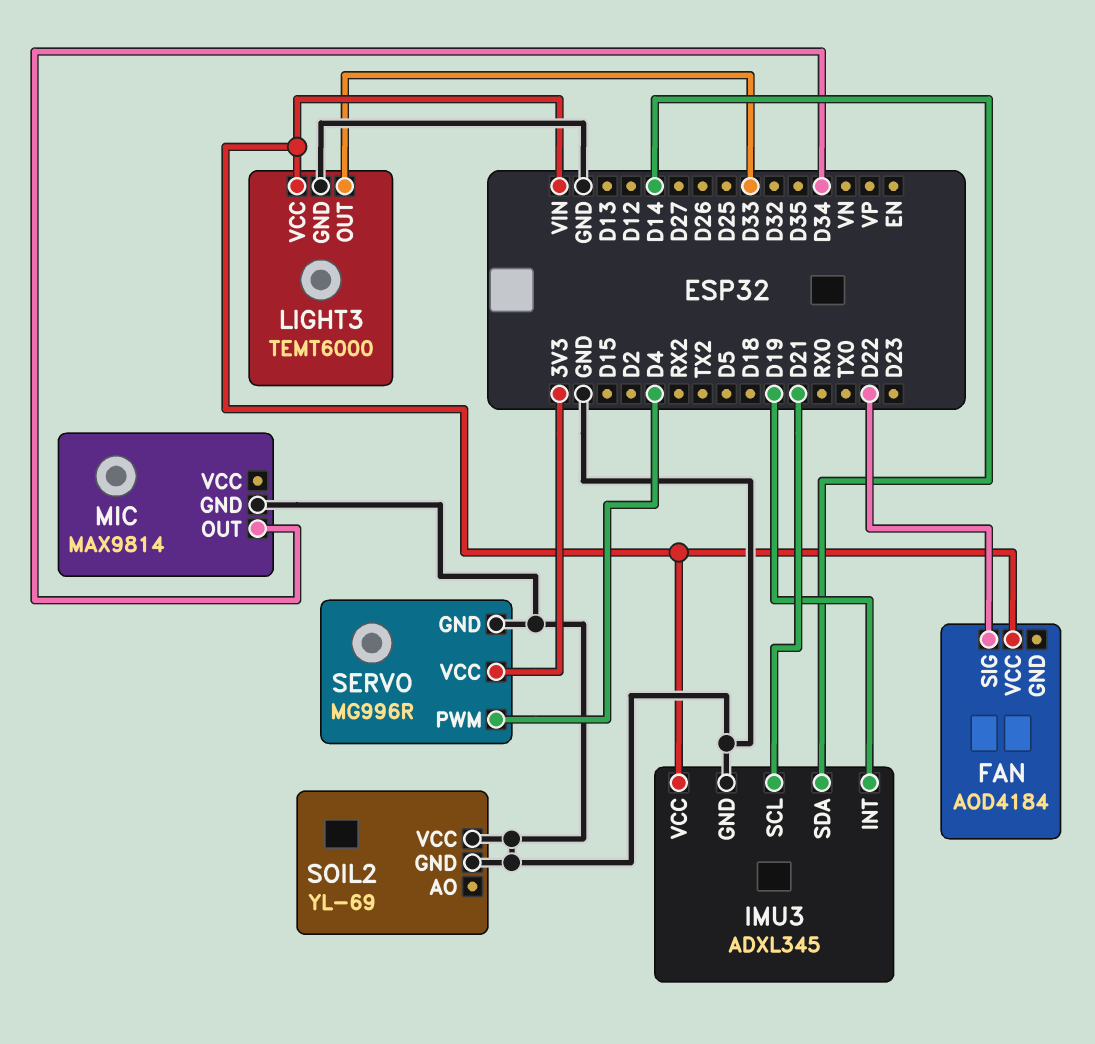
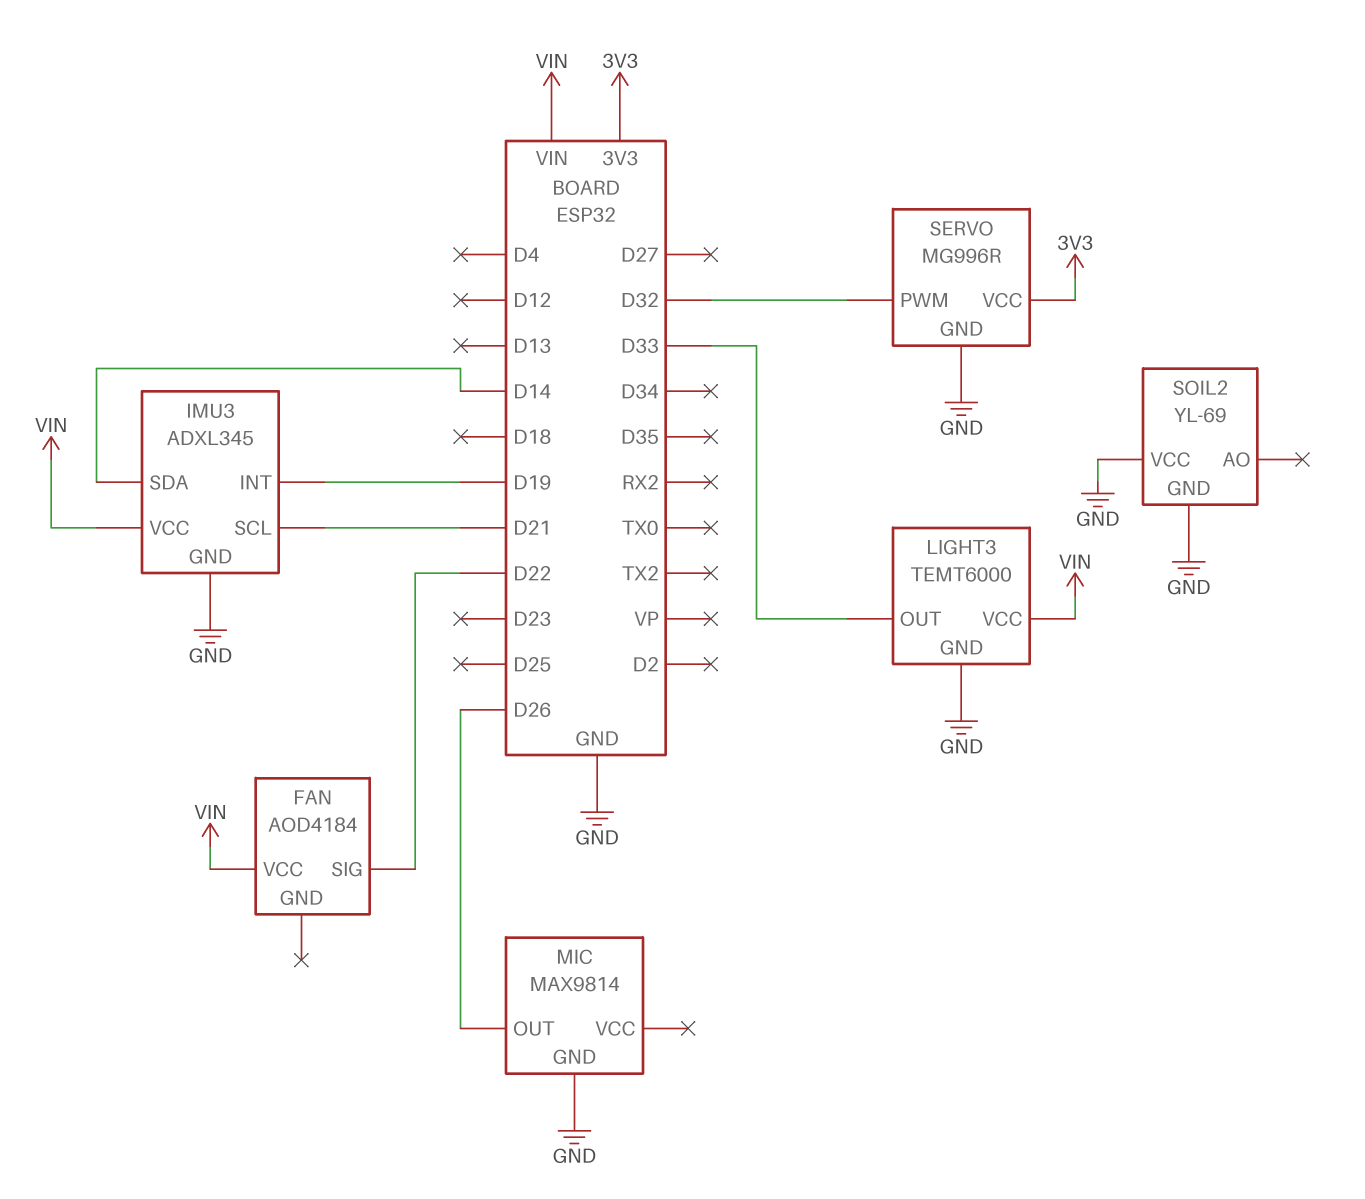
MIC pin OUT: D34 -> D26
SERVO pin PWM: D4 -> D32

